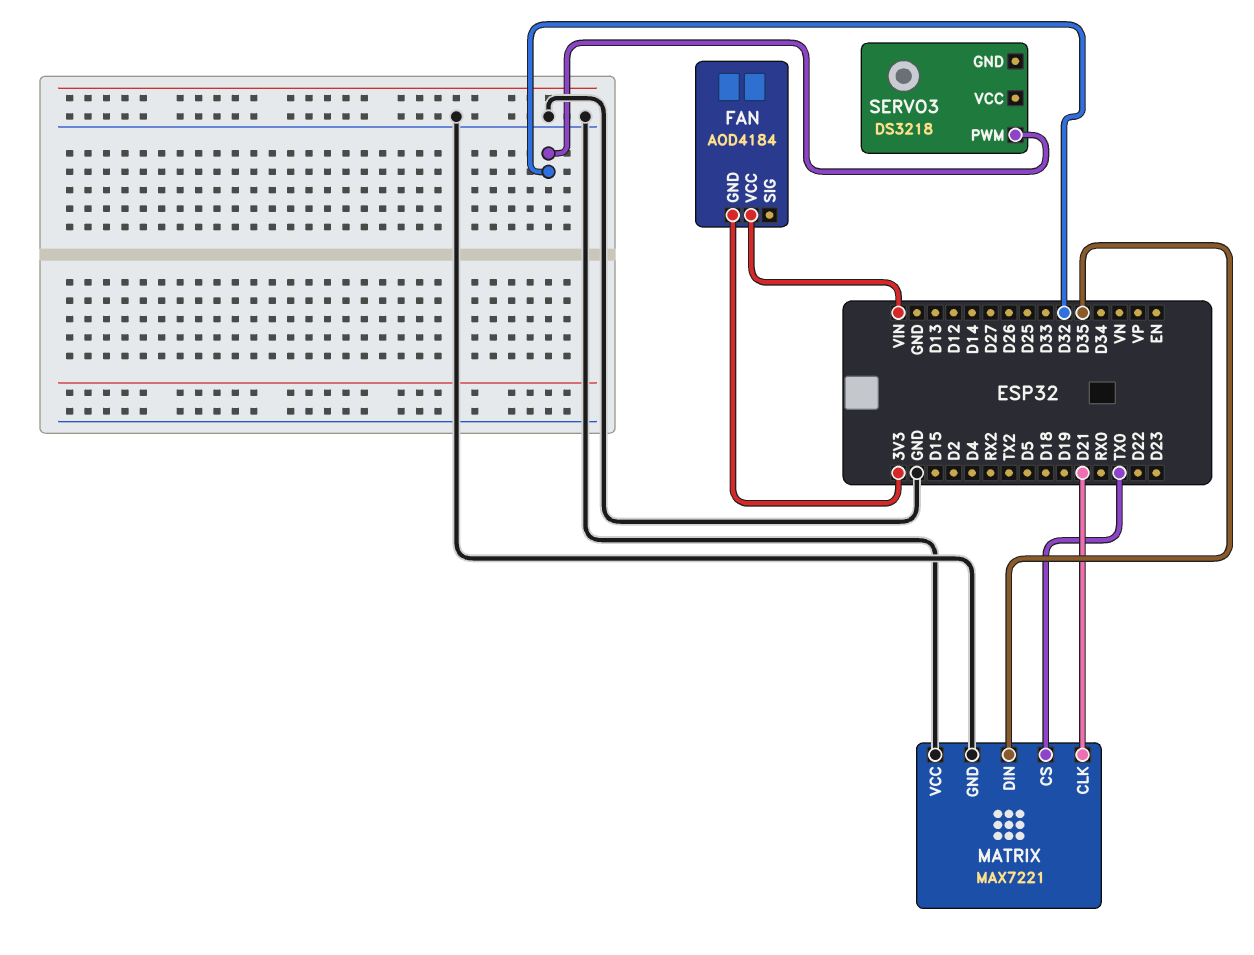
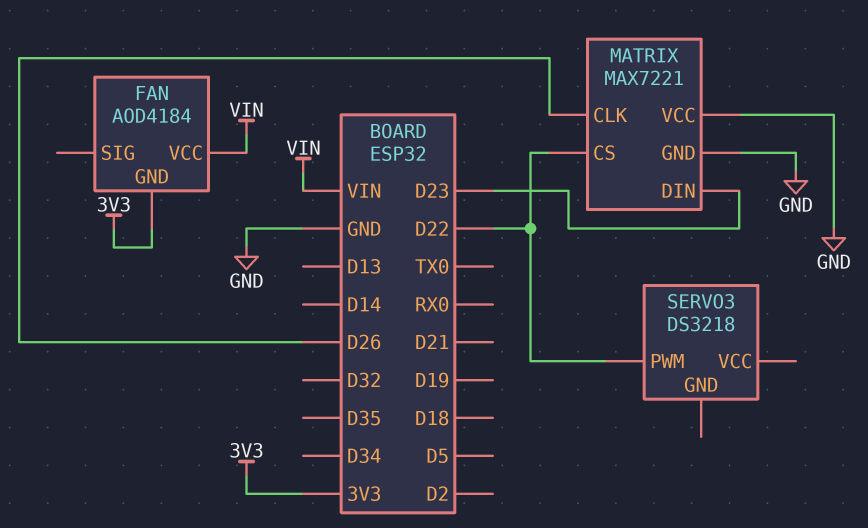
MATRIX pin CLK: D21 -> D26
MATRIX pin CS: TX0 -> D22
MATRIX pin DIN: D35 -> D23
SERVO3 pin PWM: D32 -> D22

